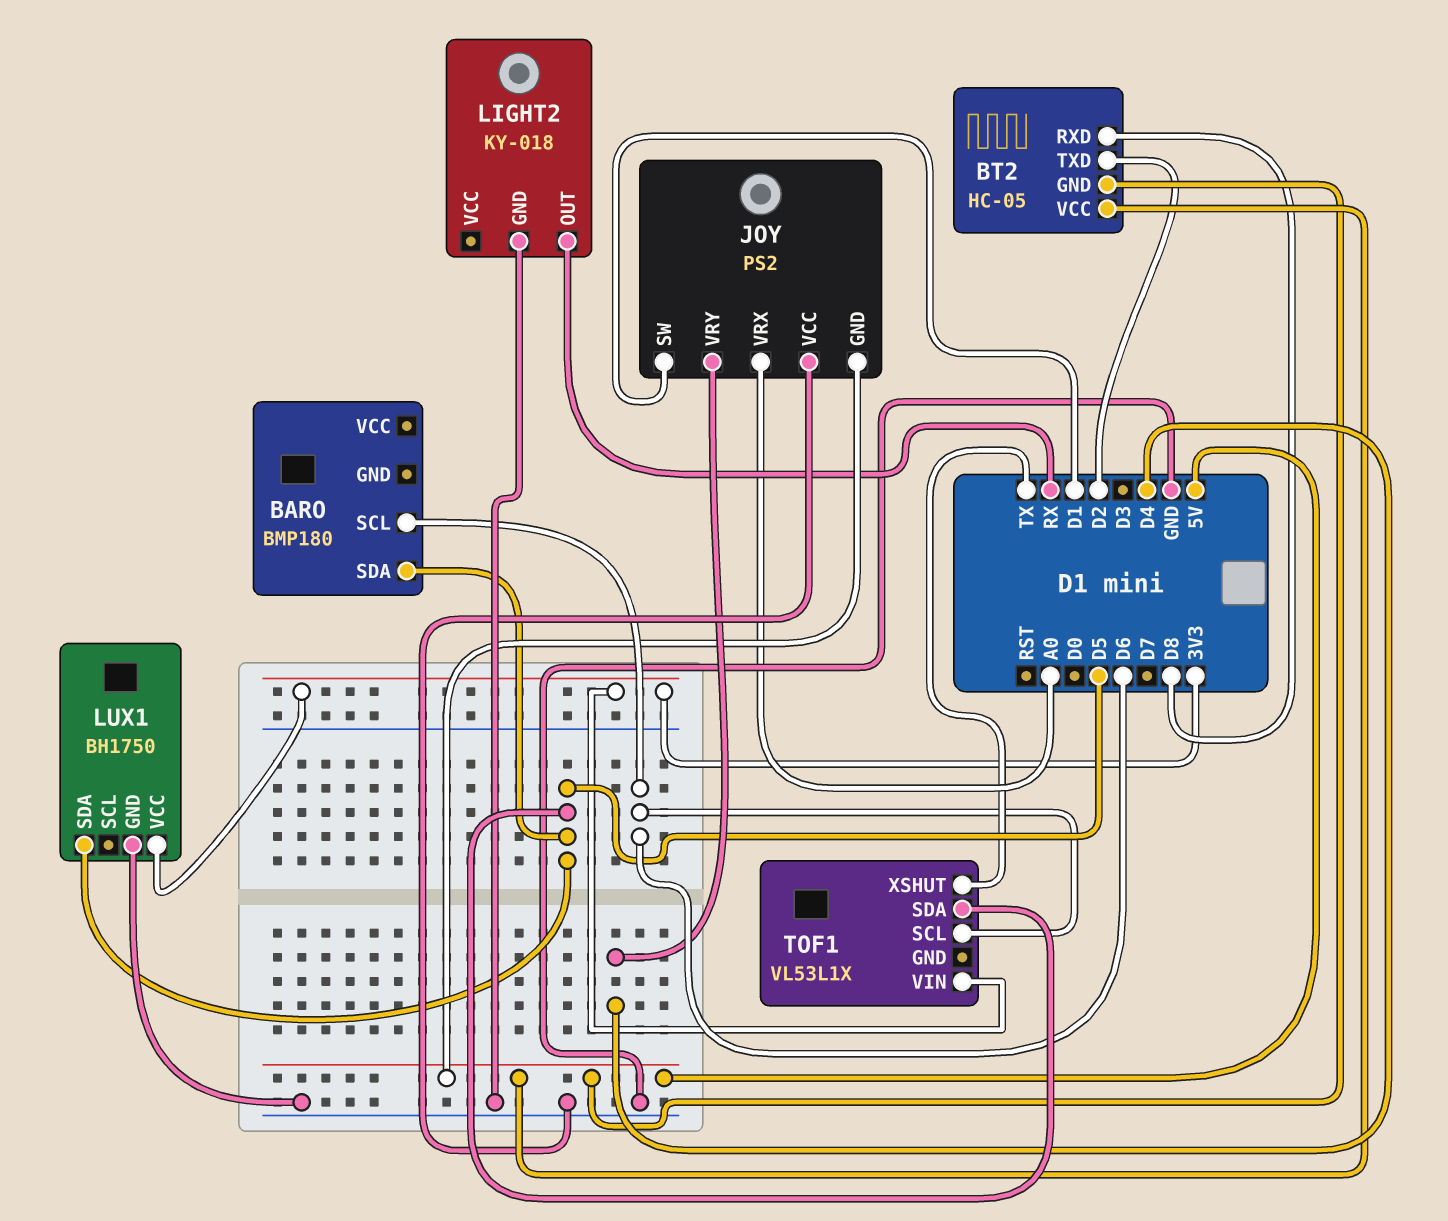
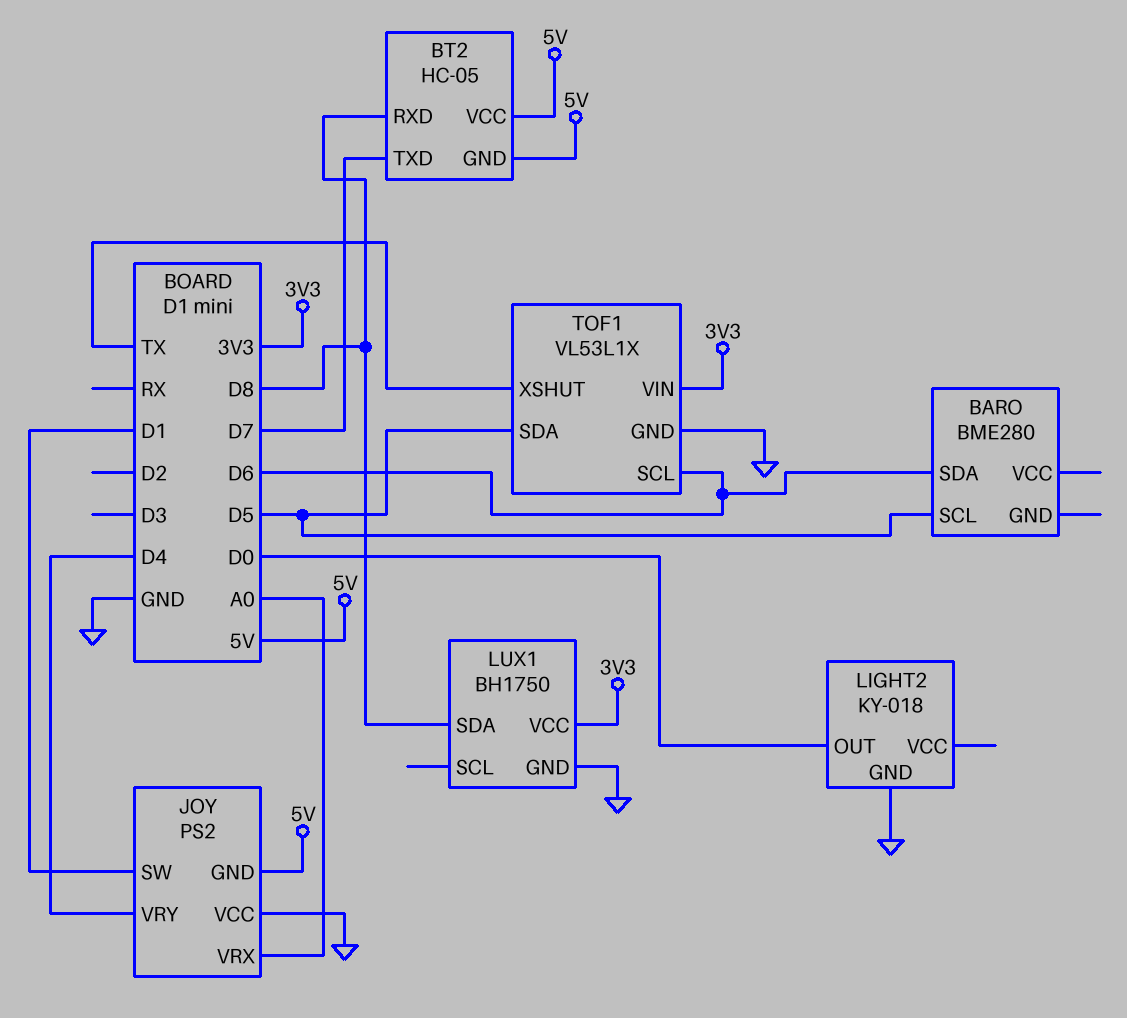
BARO: BMP180 -> BME280
BARO pin SCL: D6 -> D5
BARO pin SDA: D5 -> D6
BT2 pin TXD: D2 -> D7
LIGHT2 pin OUT: RX -> D0
LUX1 pin SDA: D5 -> D8
TOF1 pin GND: none -> GND

